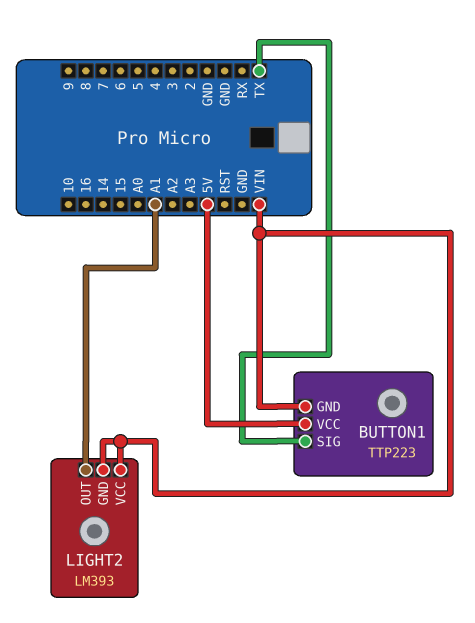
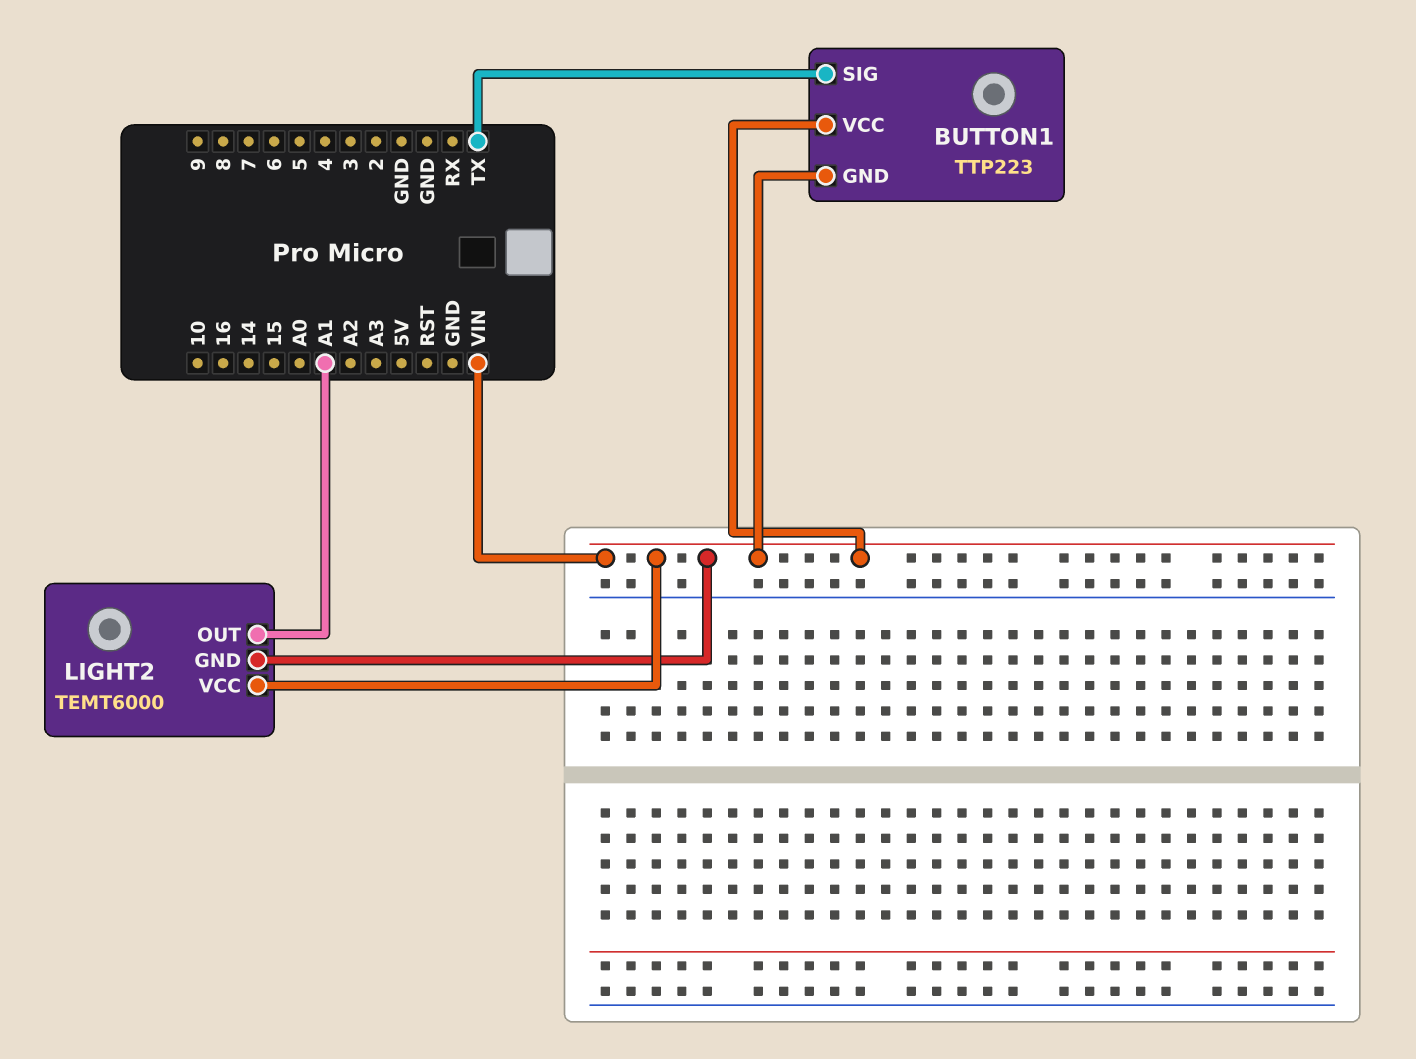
BUTTON1 pin VCC: 5V -> VIN
LIGHT2: LM393 -> TEMT6000

